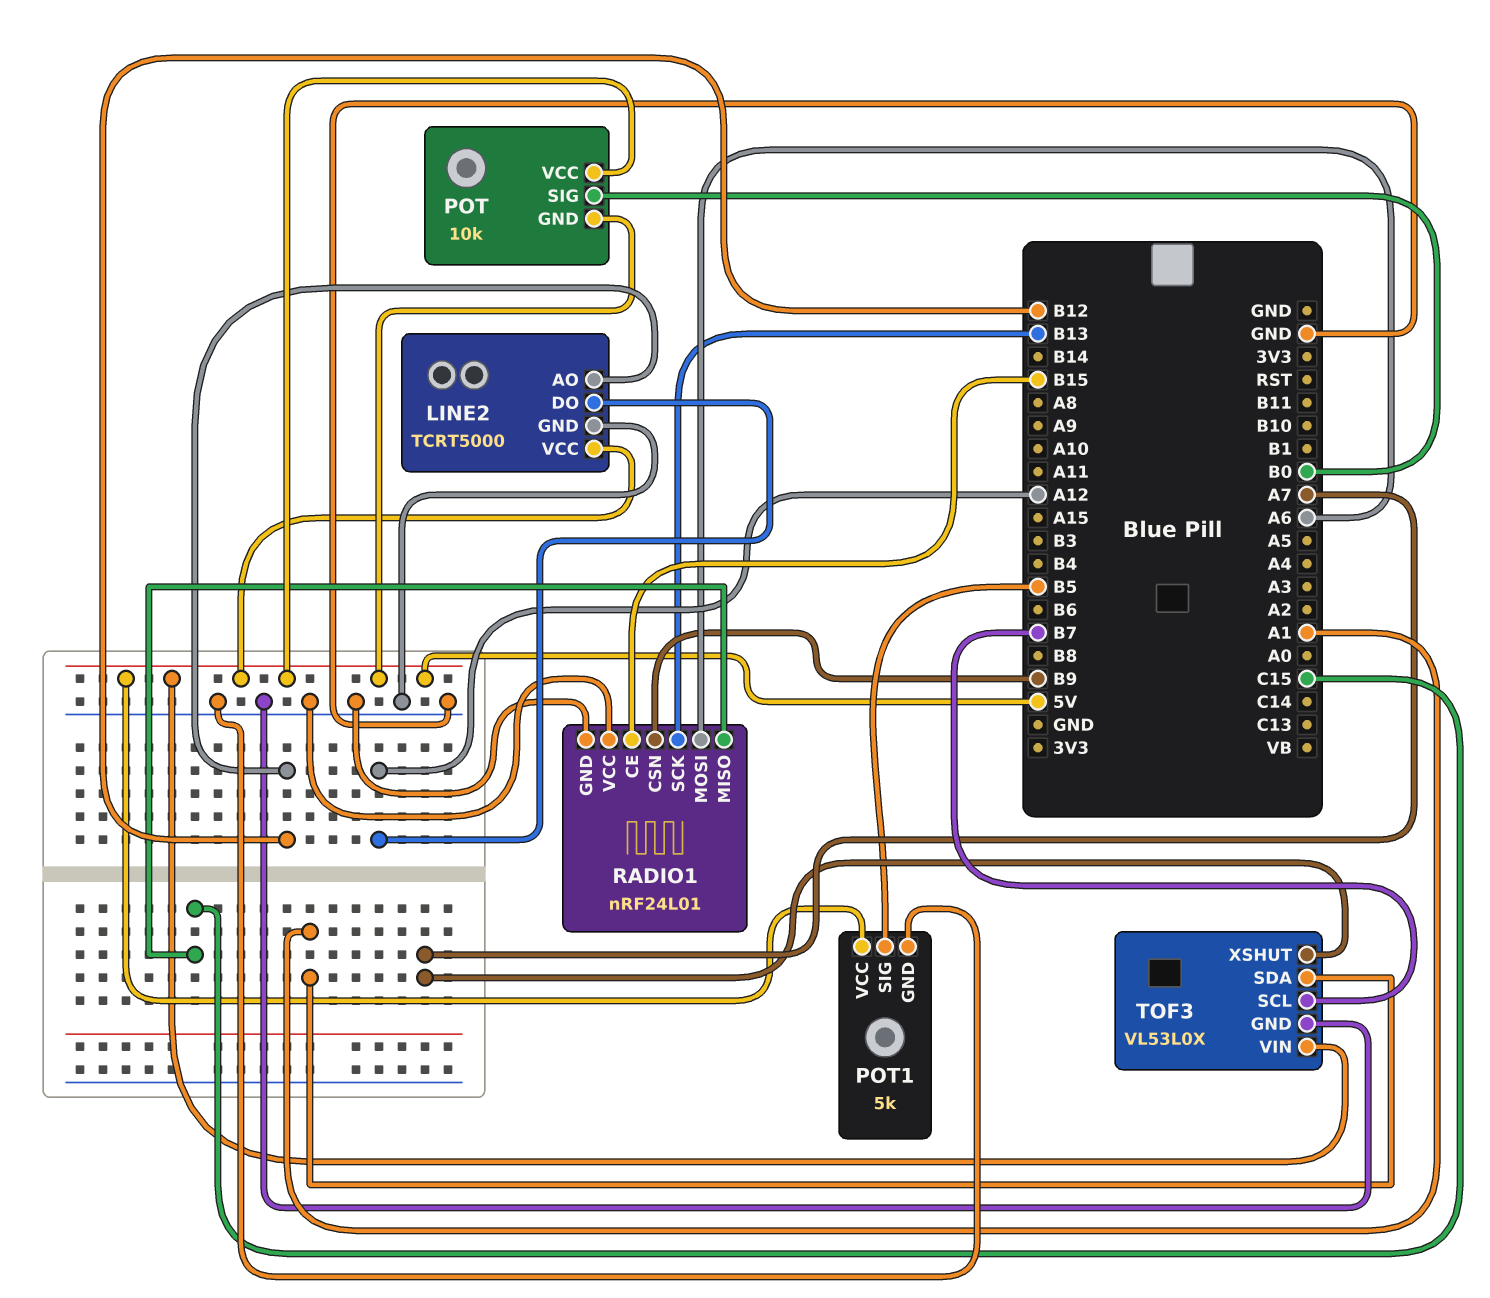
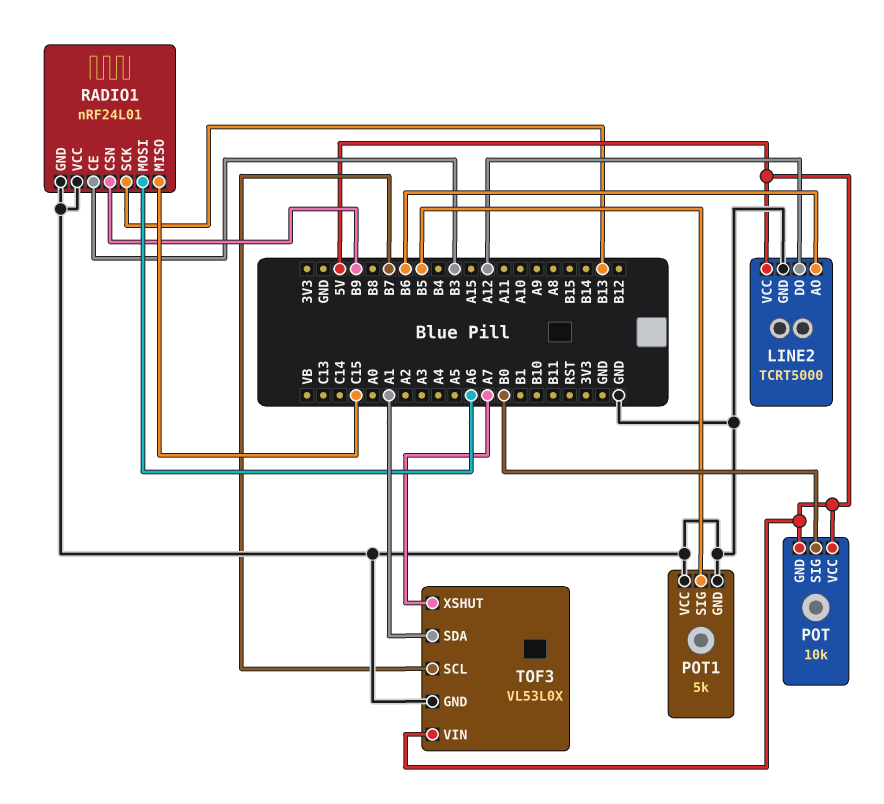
LINE2 pin AO: B12 -> B6
POT1 pin VCC: 5V -> GND
RADIO1 pin CE: B15 -> B3

